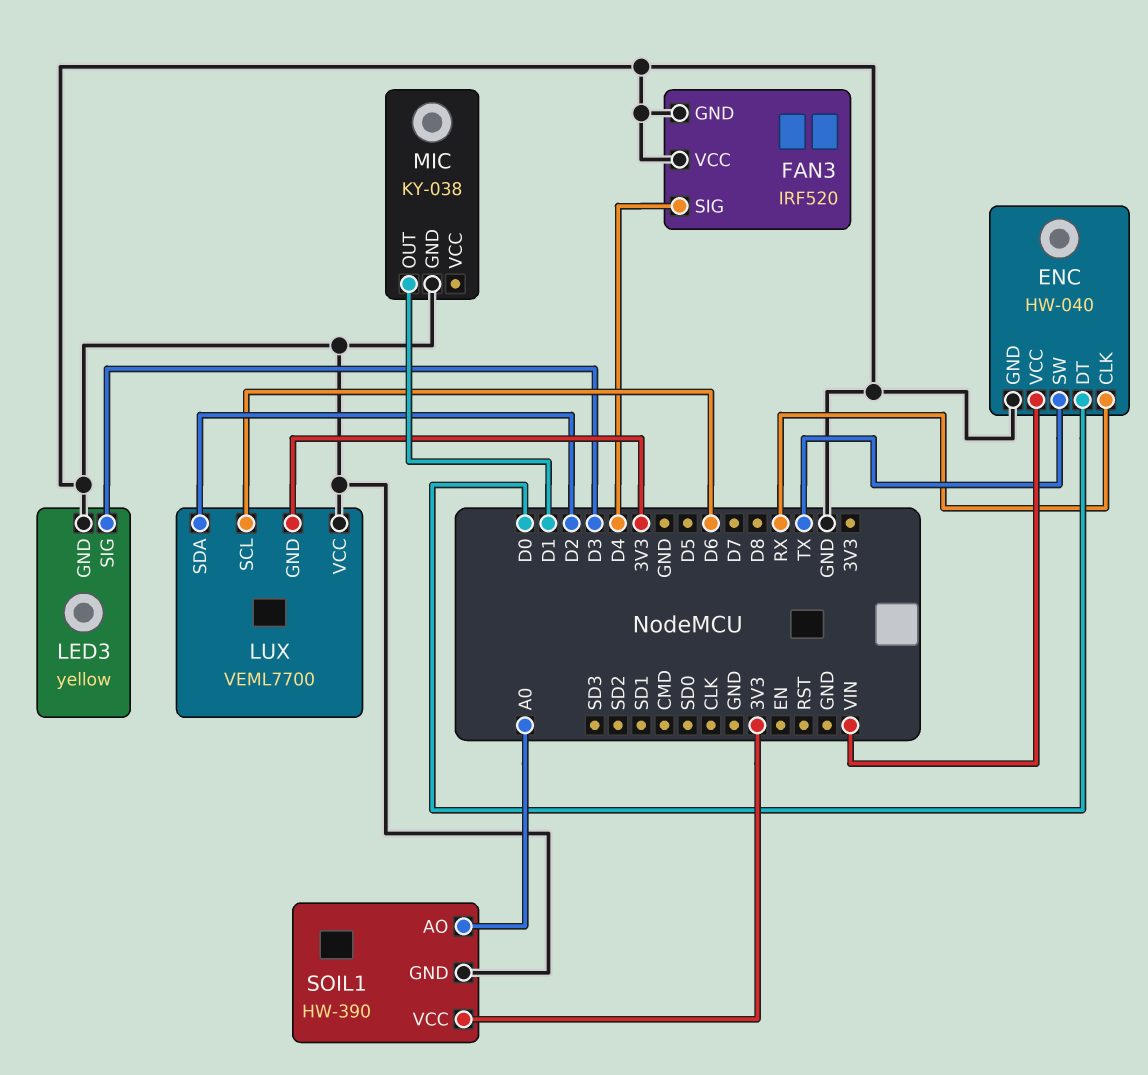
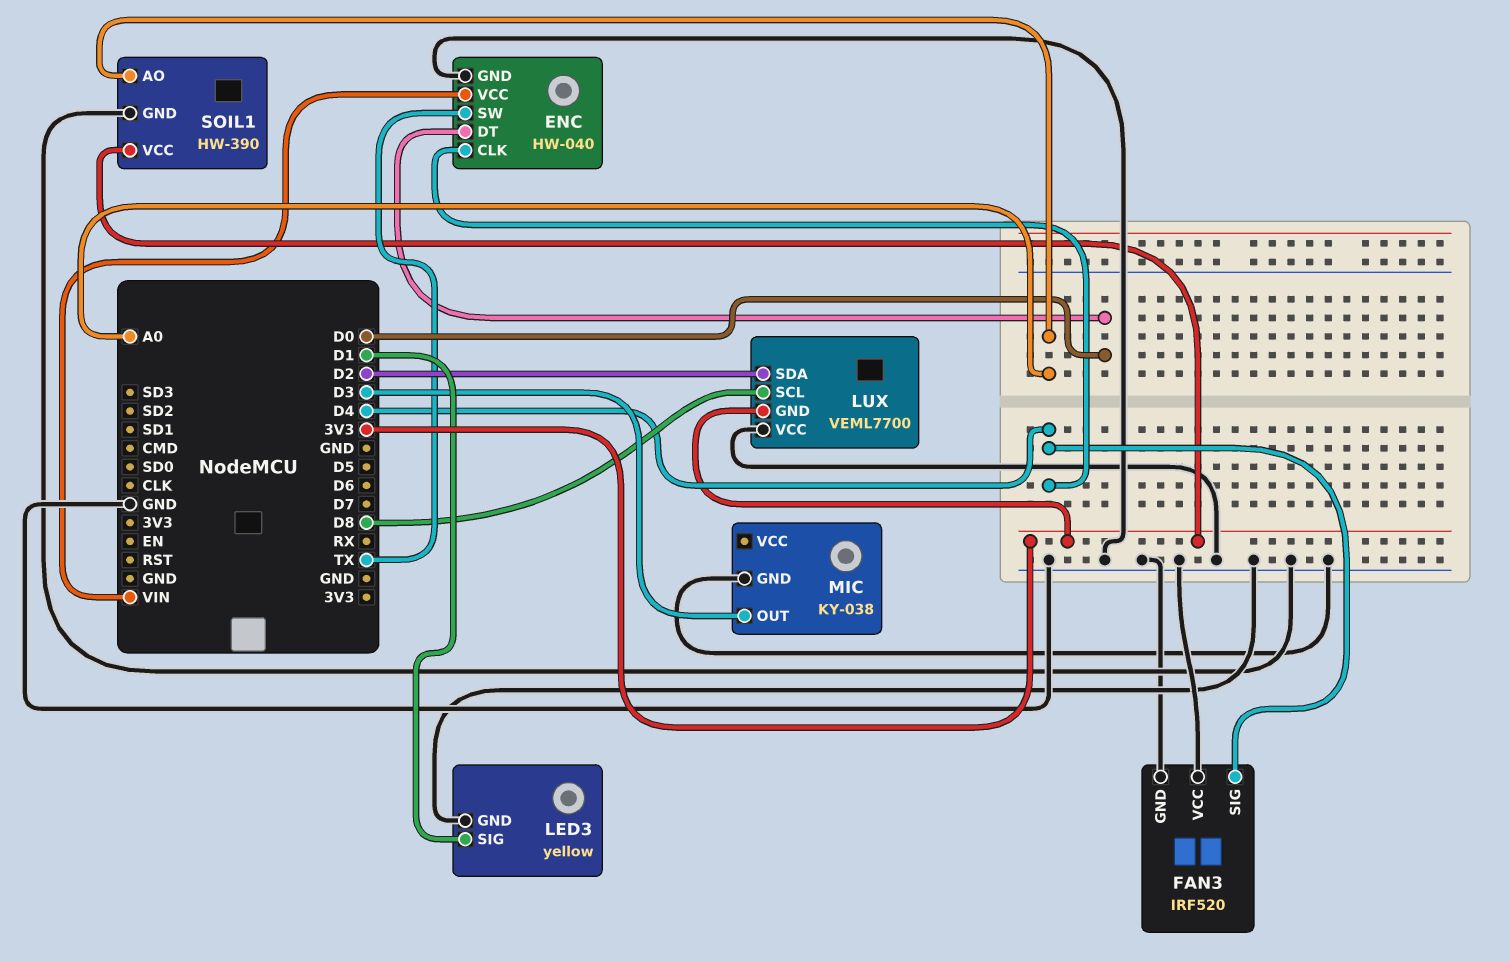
ENC pin CLK: RX -> D4
LED3 pin SIG: D3 -> D1
LUX pin SCL: D6 -> D8
MIC pin OUT: D1 -> D3

